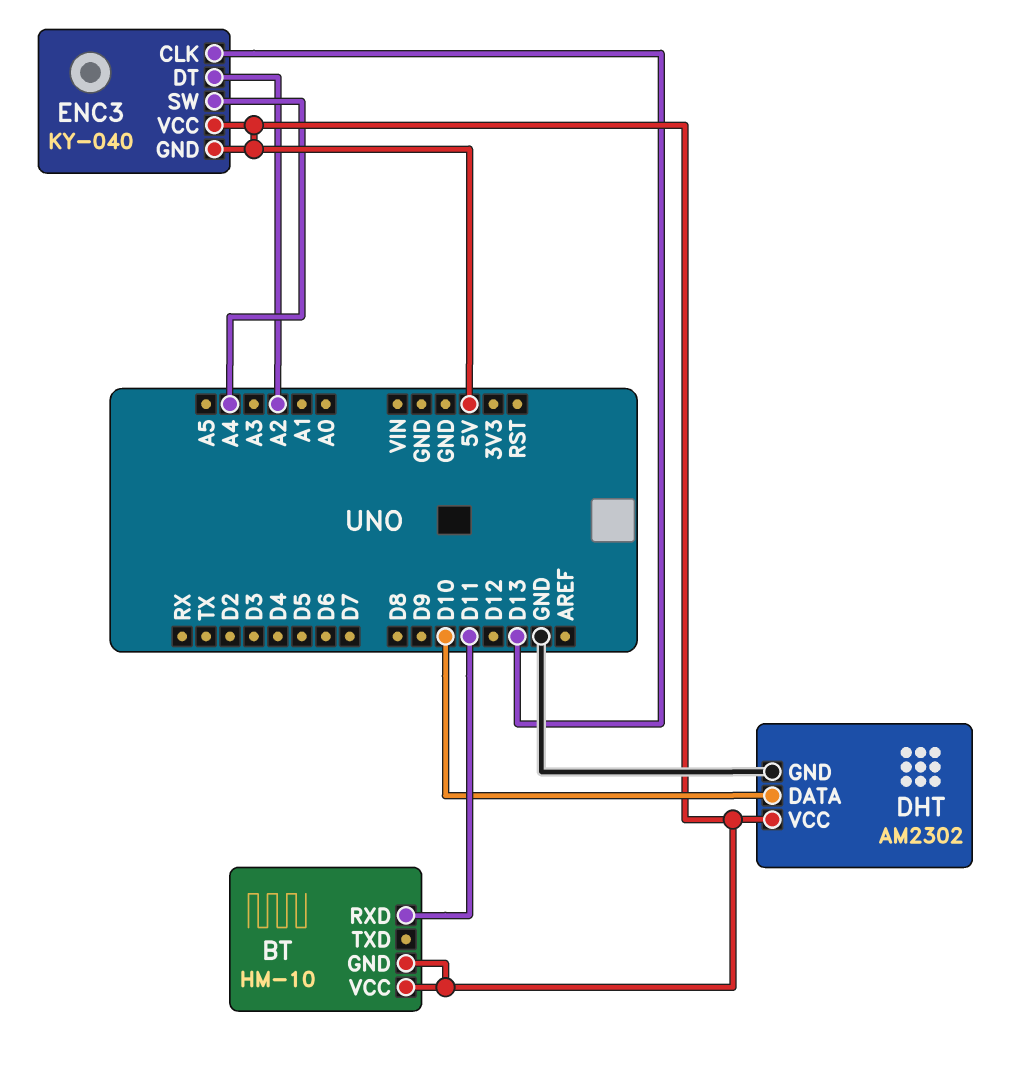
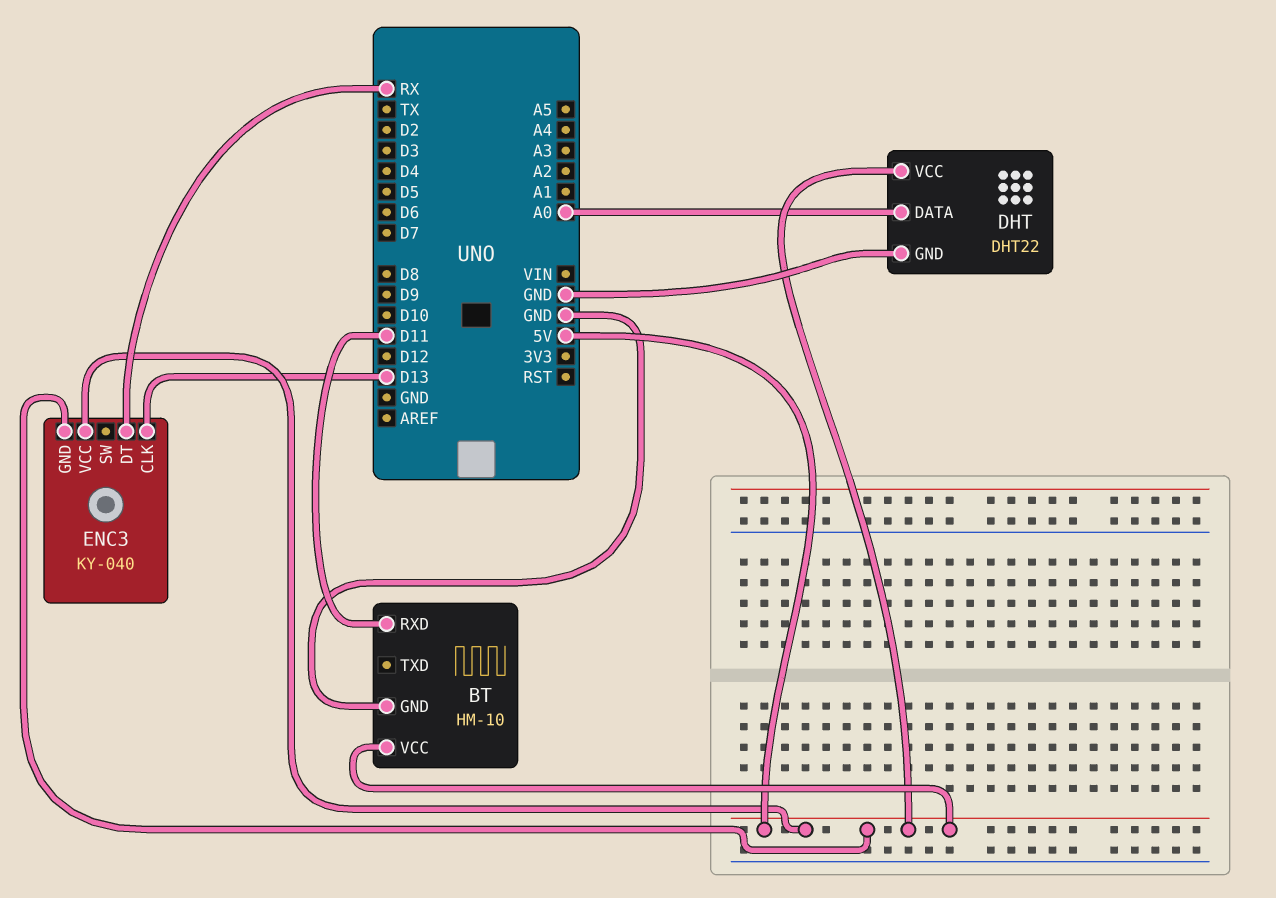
BT pin GND: 5V -> GND
DHT: AM2302 -> DHT22
DHT pin DATA: D10 -> A0
ENC3 pin DT: A2 -> RX
ENC3 pin SW: A4 -> none

